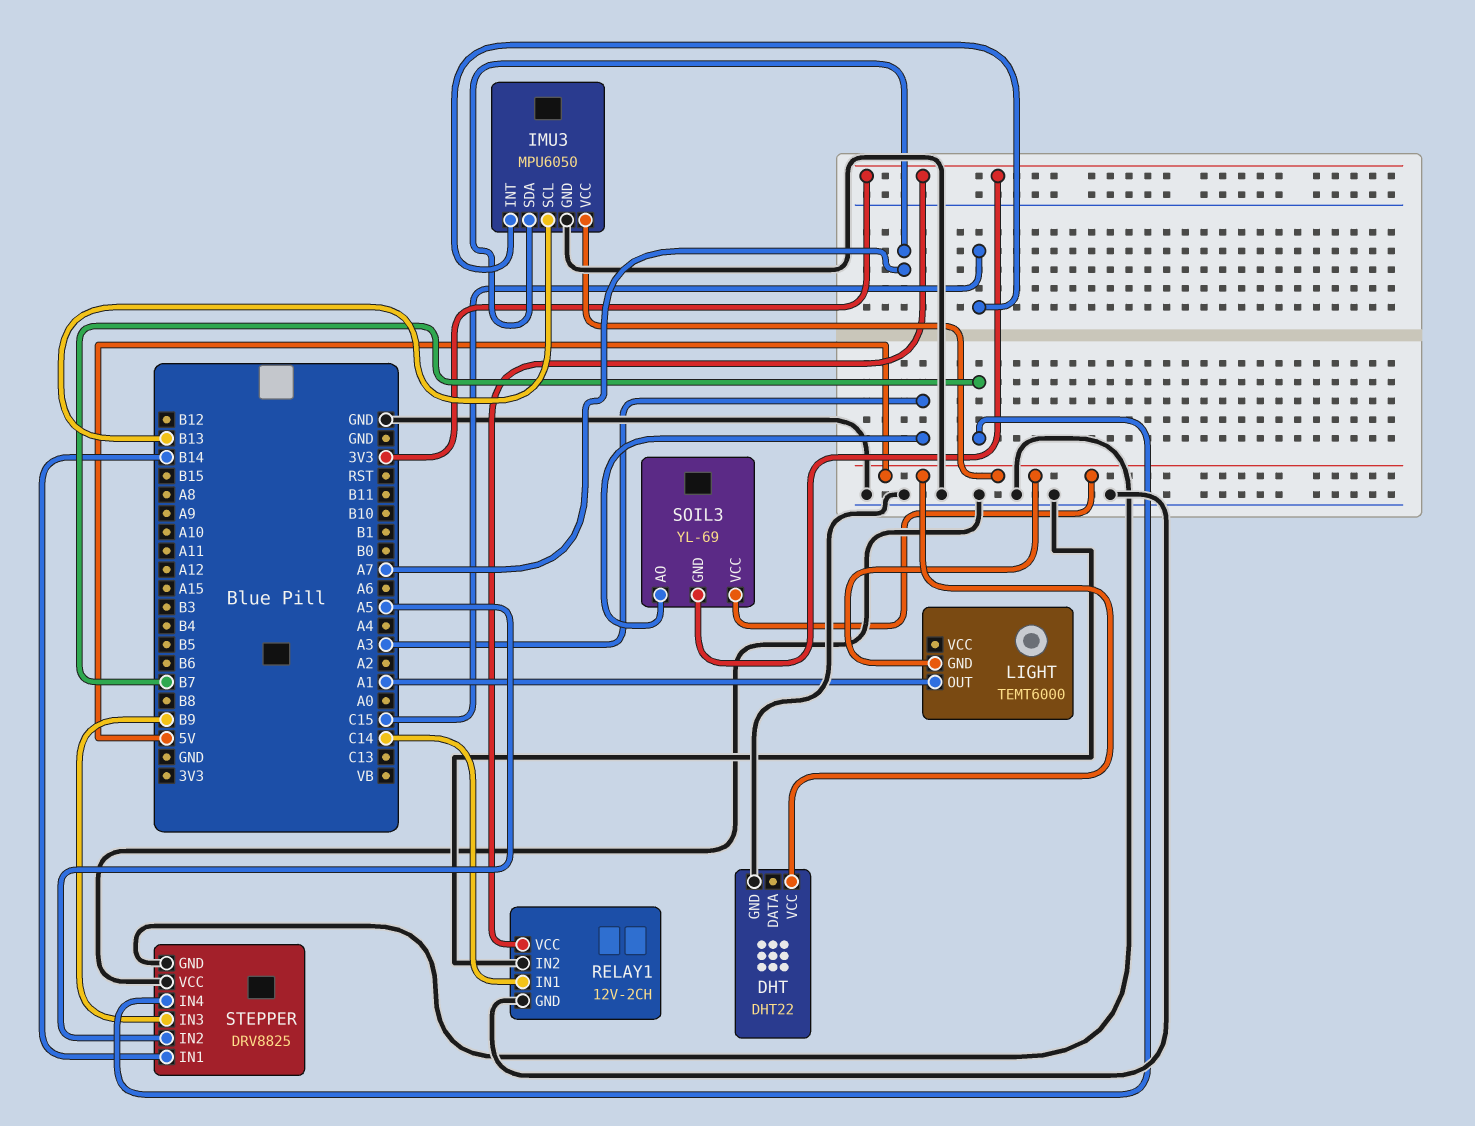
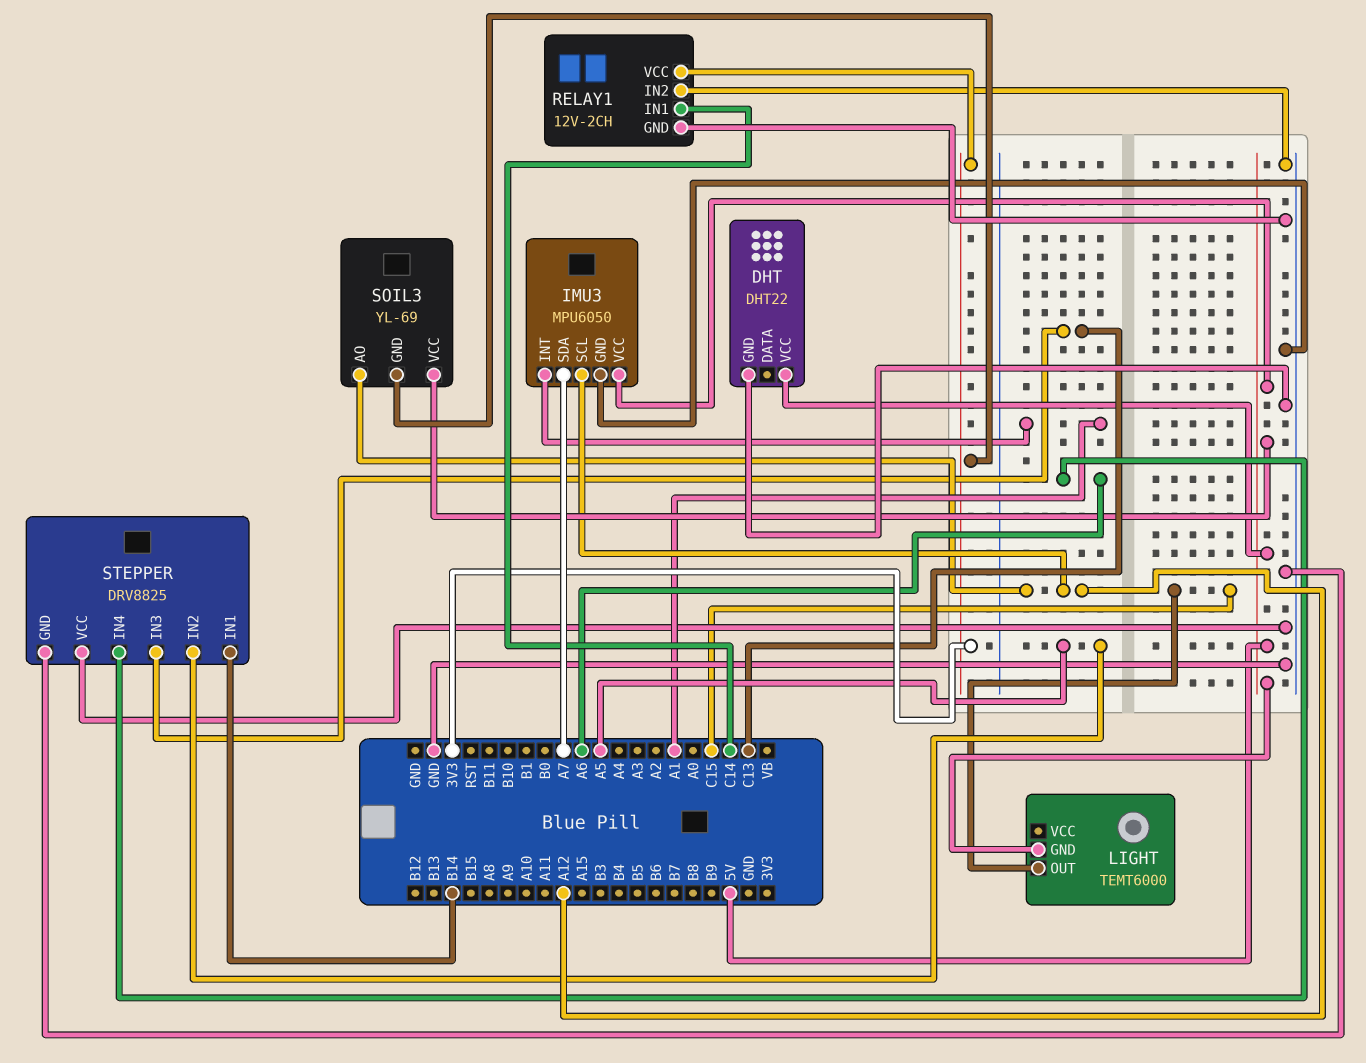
IMU3 pin INT: C15 -> A1
IMU3 pin SCL: B13 -> A12
LIGHT pin OUT: A1 -> C15
SOIL3 pin AO: A3 -> A12
STEPPER pin IN3: B9 -> C13
STEPPER pin IN4: B7 -> A6

